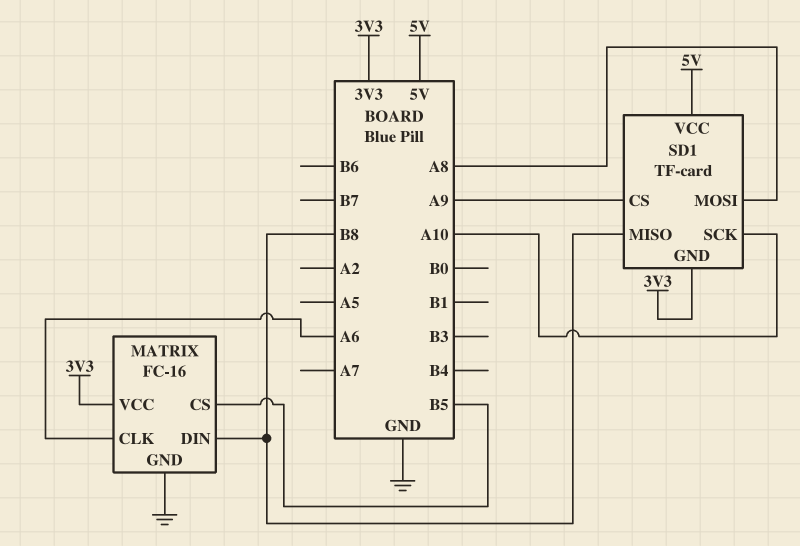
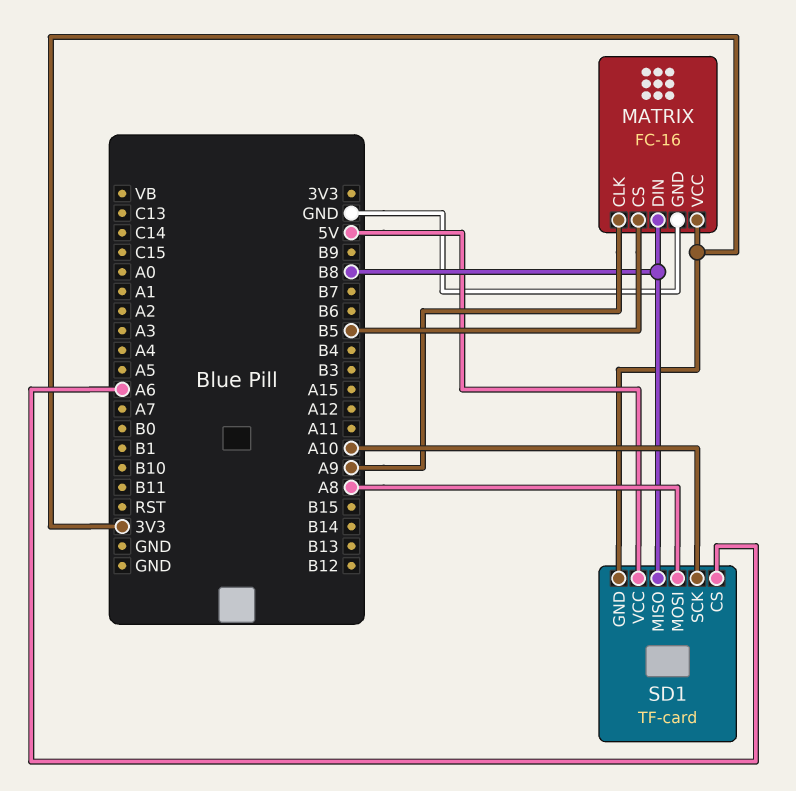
MATRIX pin CLK: A6 -> A9
SD1 pin CS: A9 -> A6

